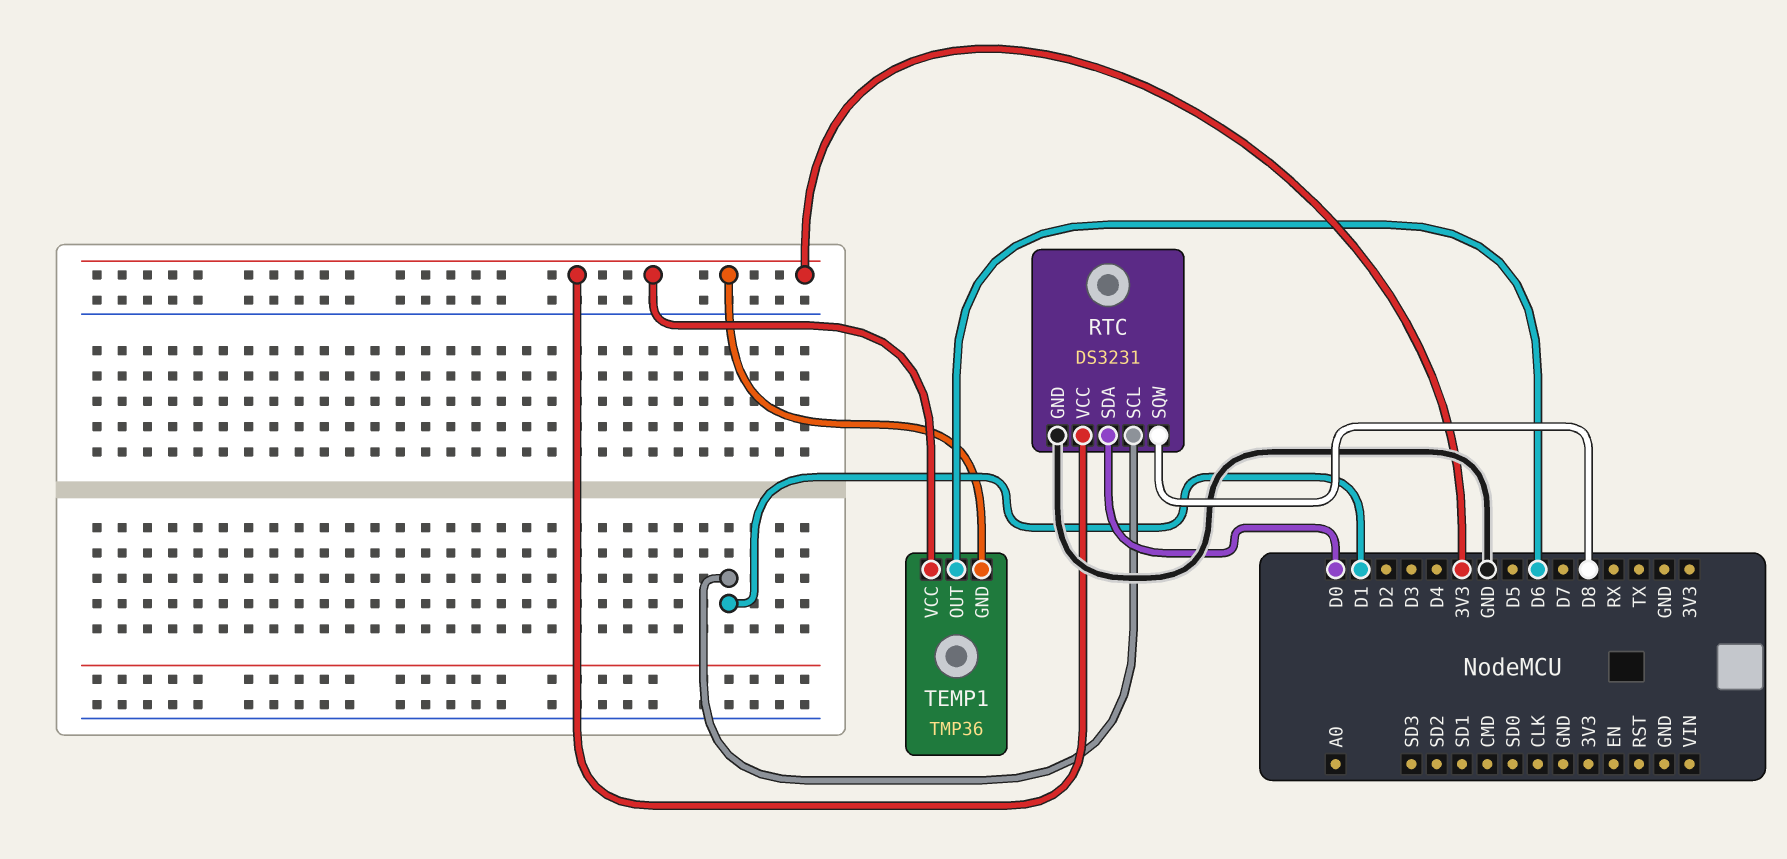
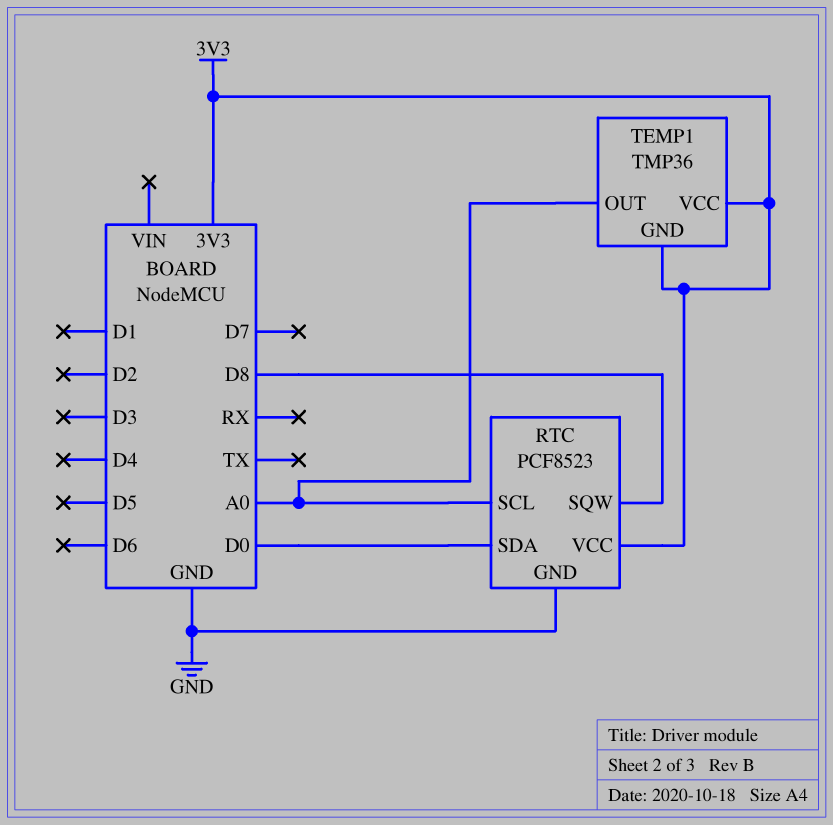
RTC: DS3231 -> PCF8523
RTC pin SCL: D1 -> A0
TEMP1 pin OUT: D6 -> A0

